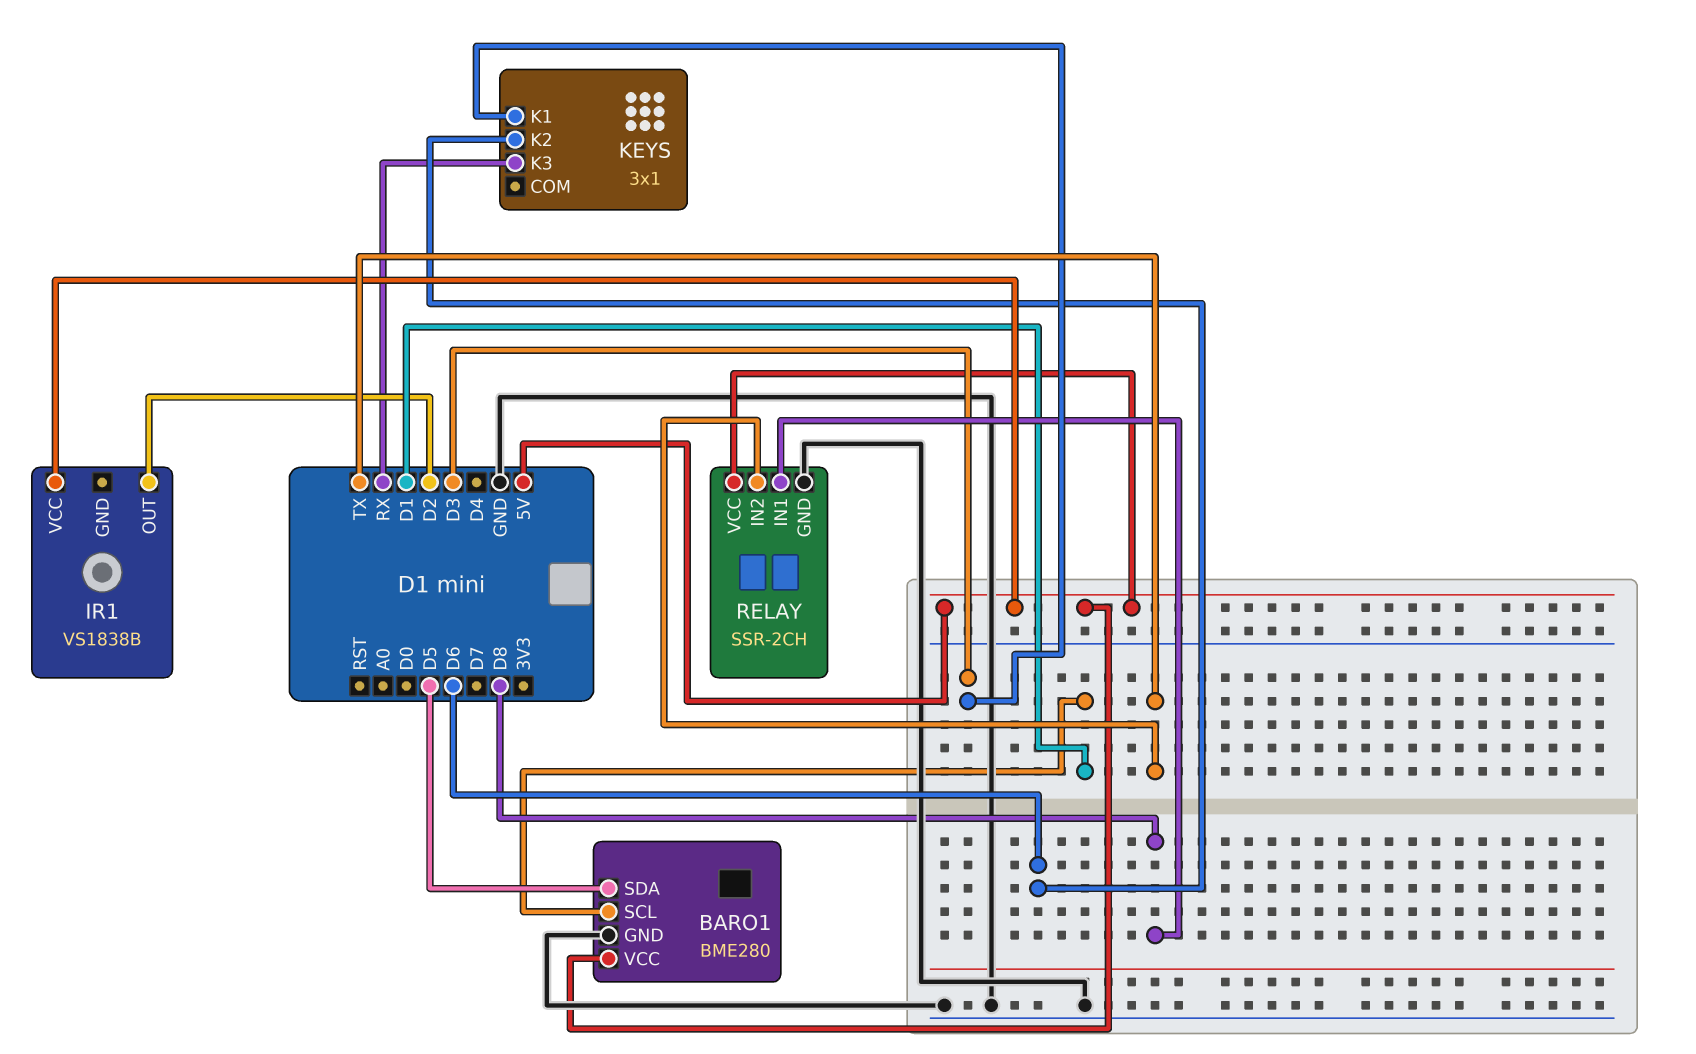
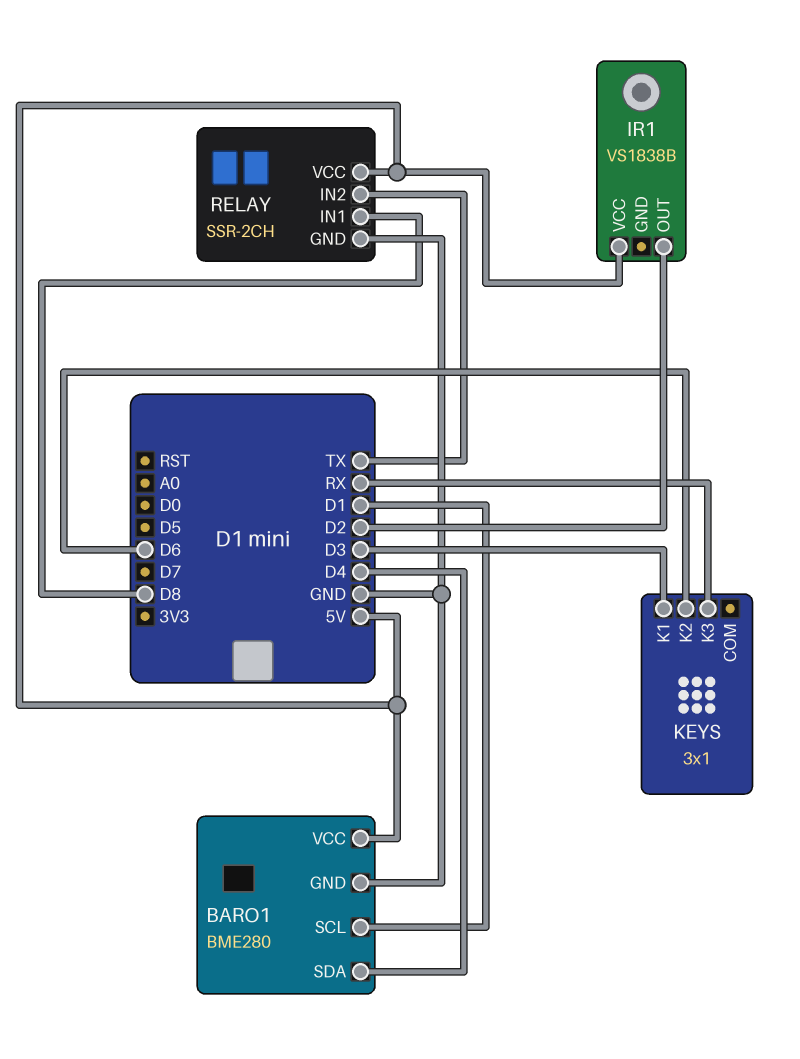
BARO1 pin SDA: D5 -> D4

